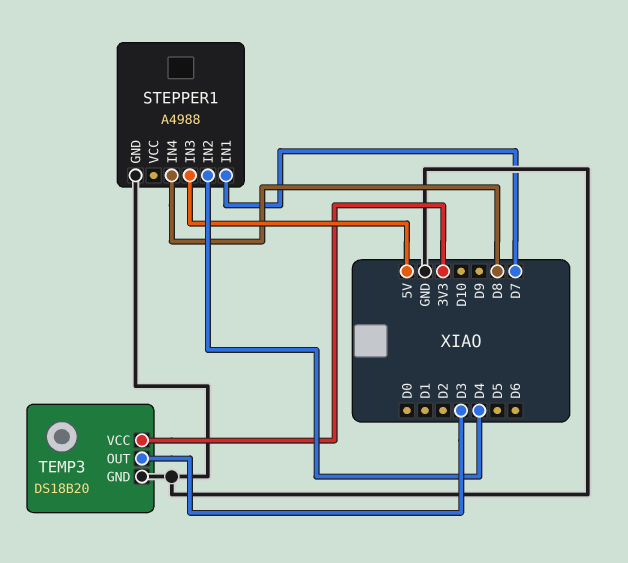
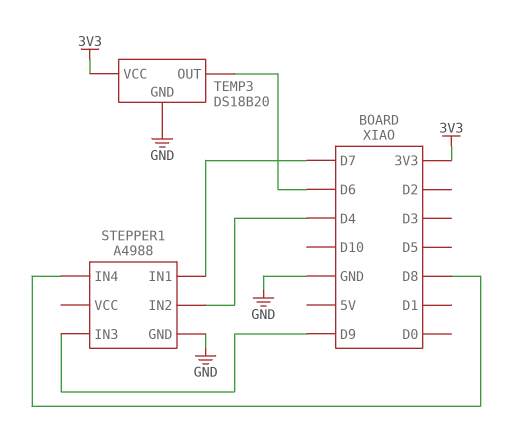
STEPPER1 pin IN3: 5V -> D9
TEMP3 pin OUT: D3 -> D6

